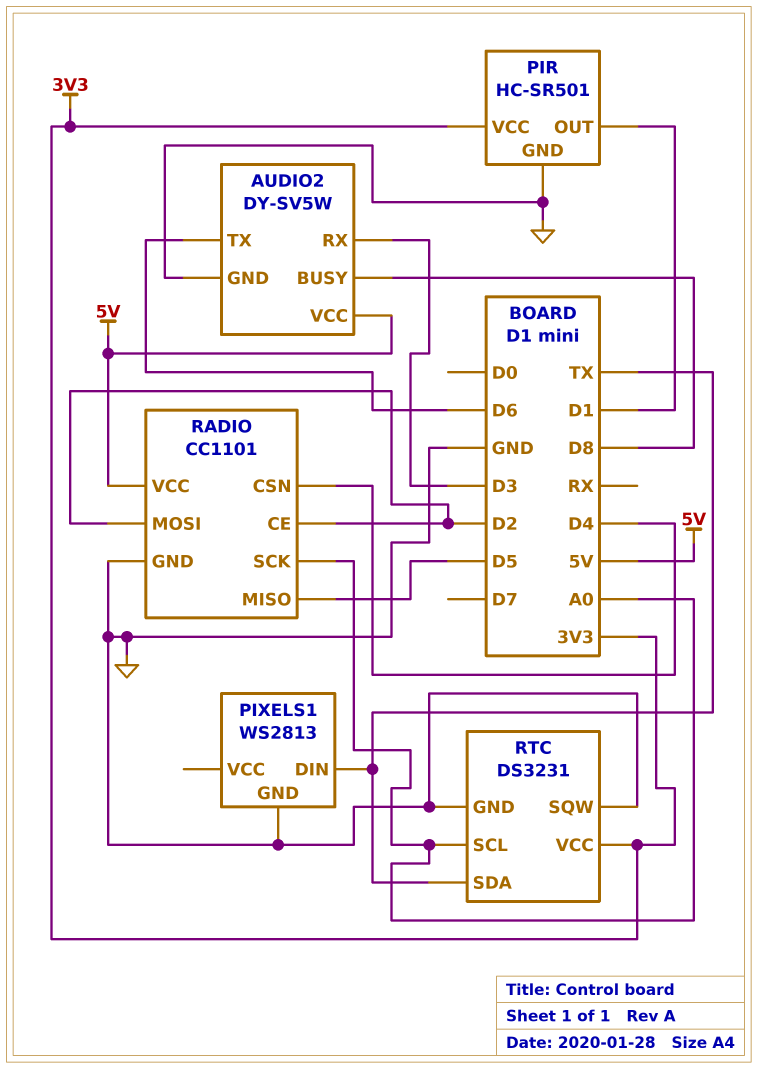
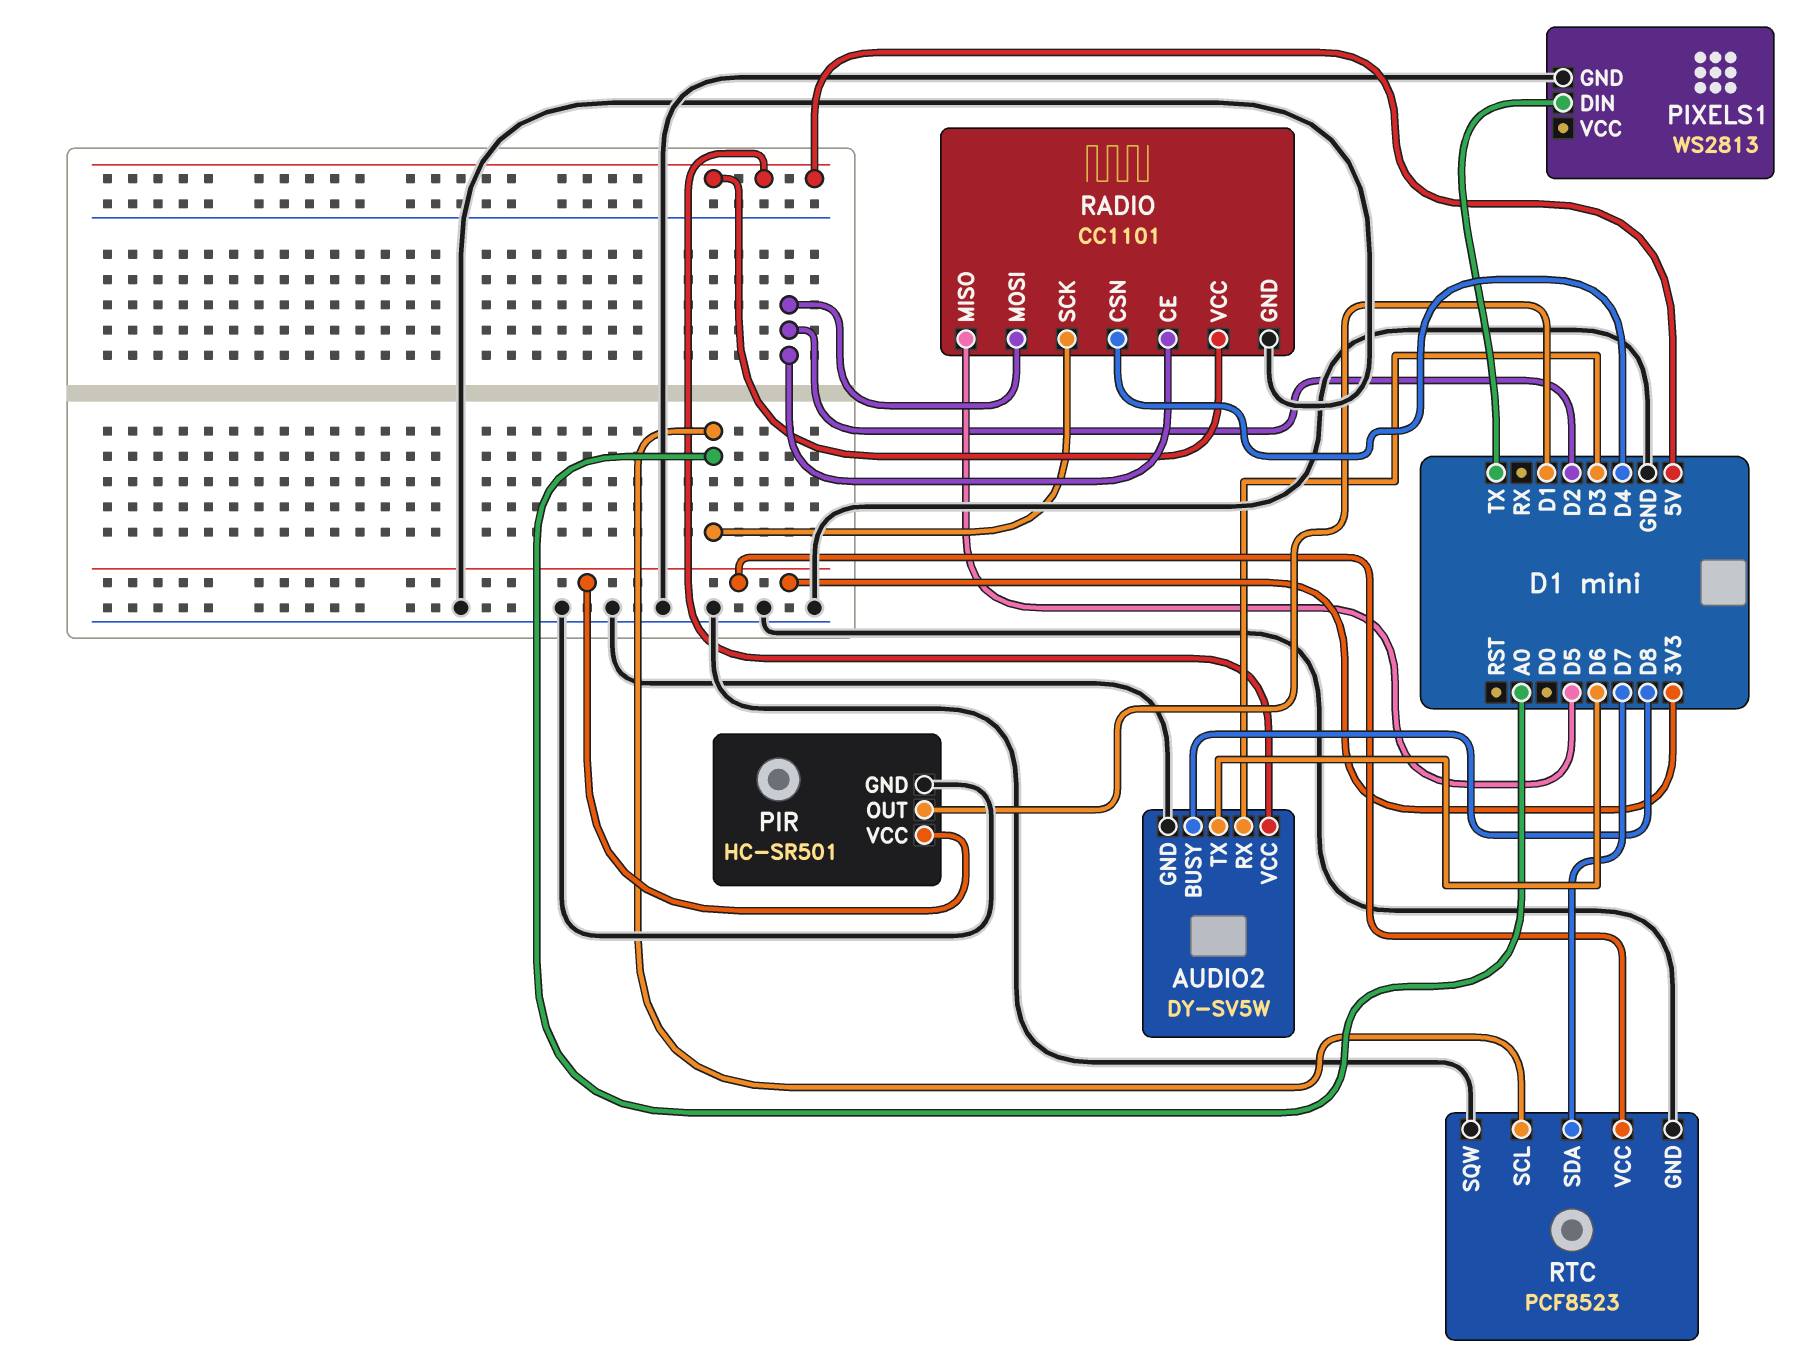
RTC: DS3231 -> PCF8523
RTC pin SDA: TX -> D7

